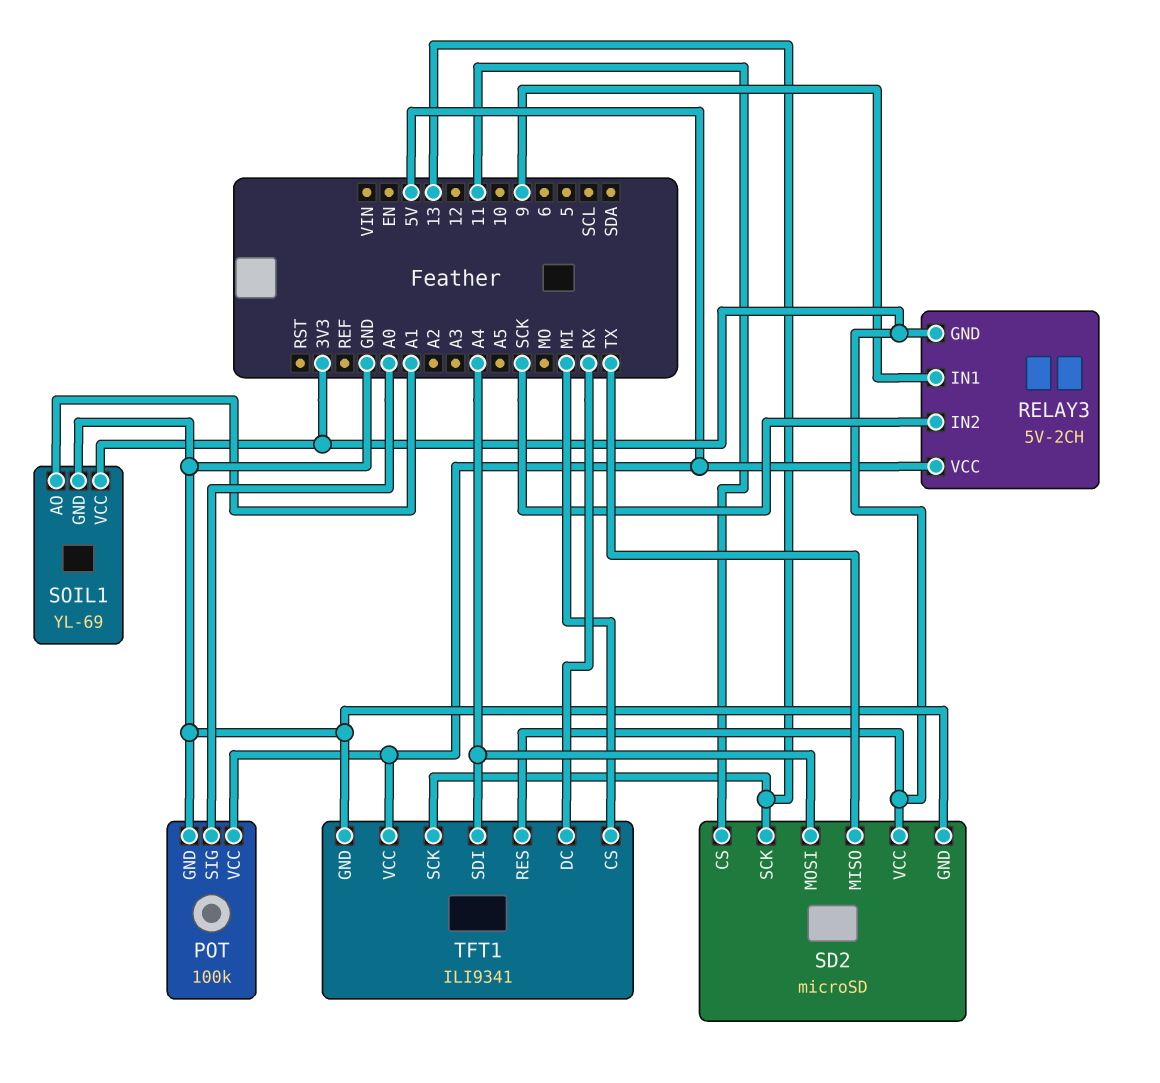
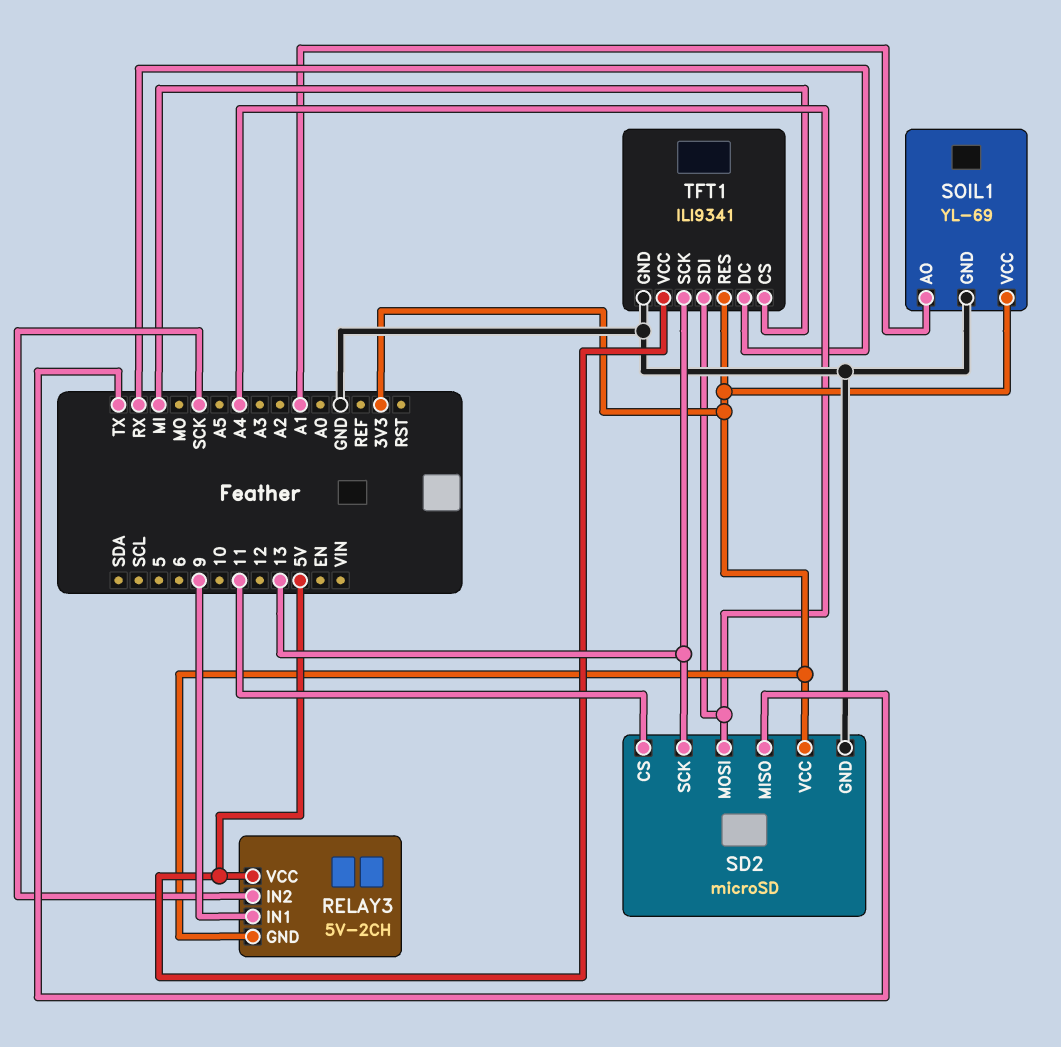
POT: 100k -> none
POT pin GND: GND -> none
POT pin SIG: A0 -> none
POT pin VCC: 5V -> none

